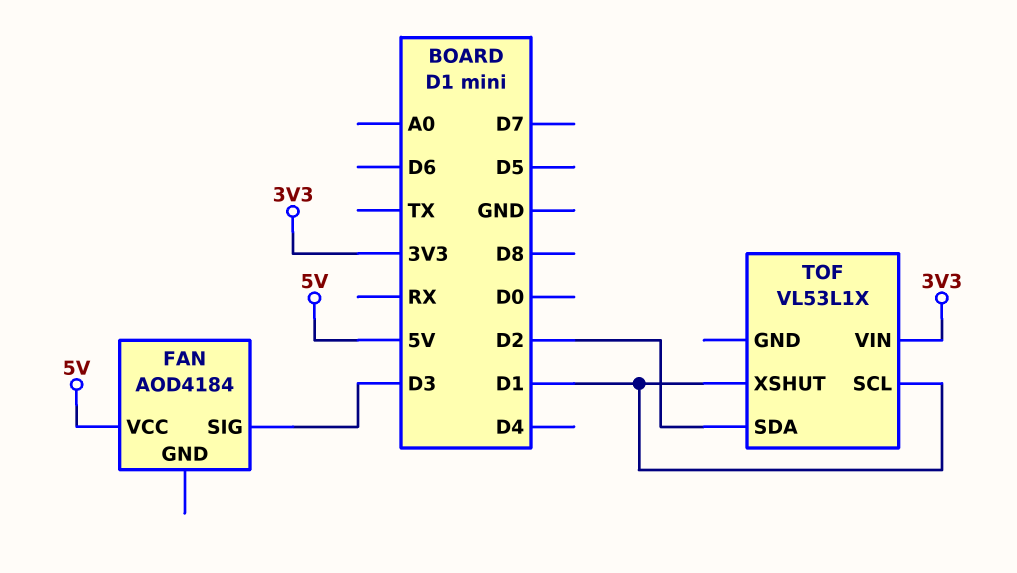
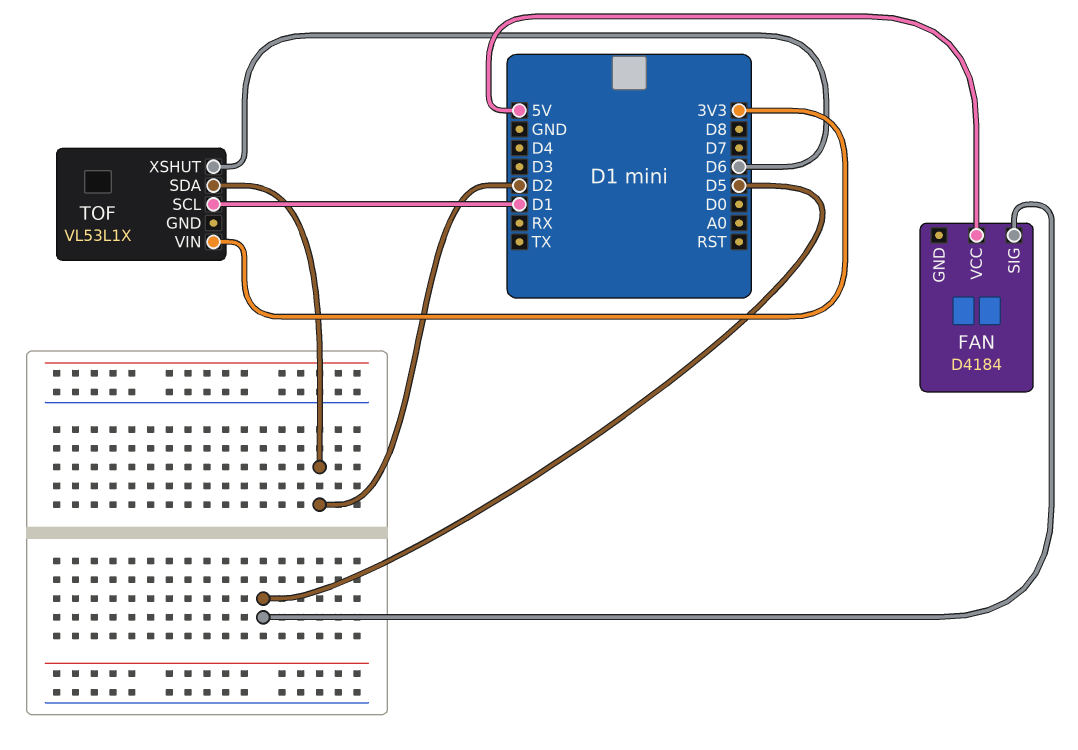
FAN: AOD4184 -> D4184
FAN pin SIG: D3 -> D5
TOF pin XSHUT: D1 -> D6

